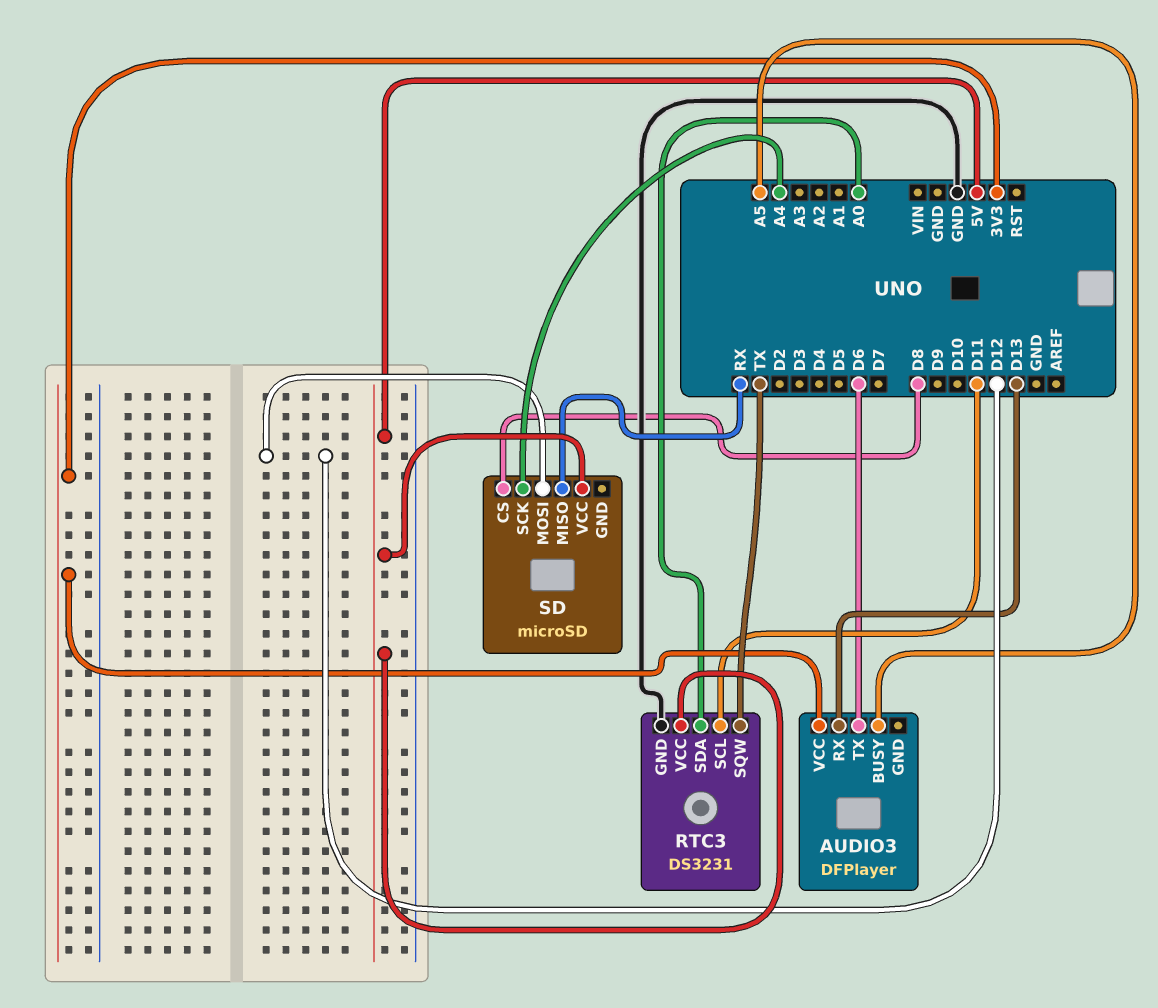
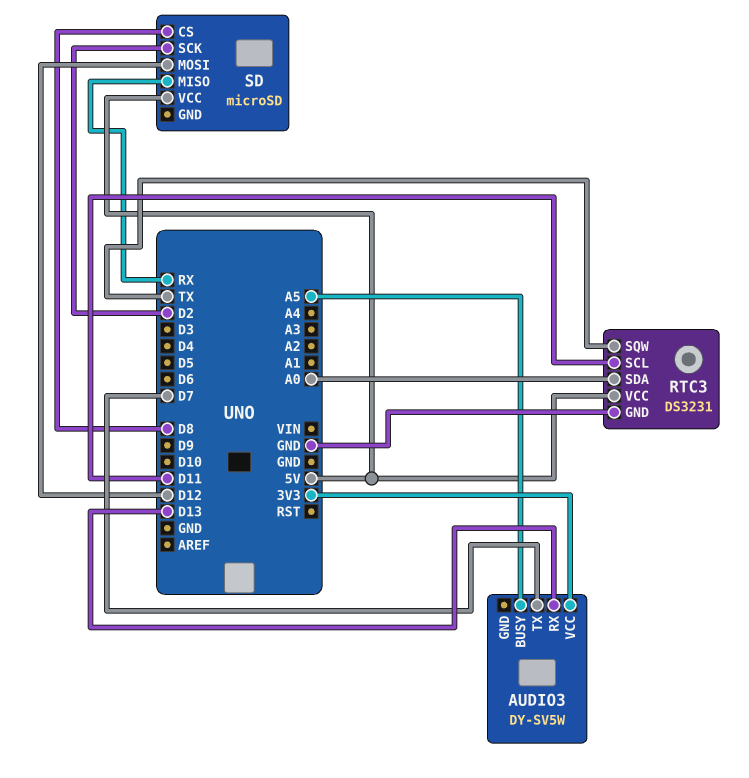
AUDIO3: DFPlayer -> DY-SV5W
AUDIO3 pin TX: D6 -> D7
SD pin SCK: A4 -> D2

